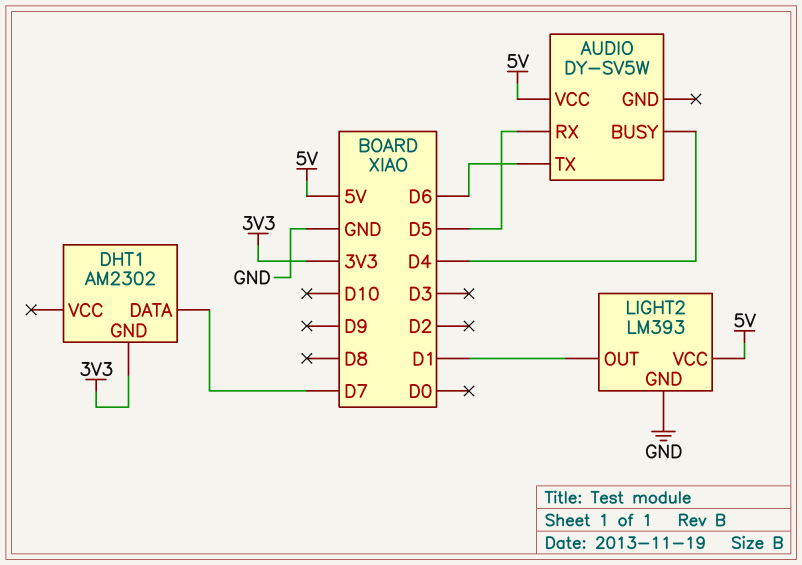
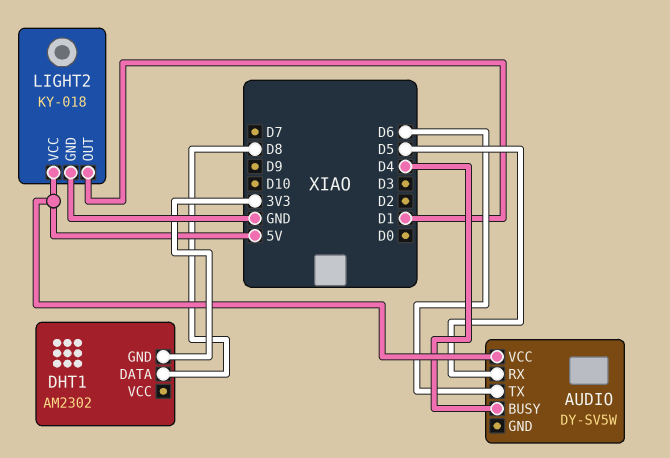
DHT1 pin DATA: D7 -> D8
LIGHT2: LM393 -> KY-018

